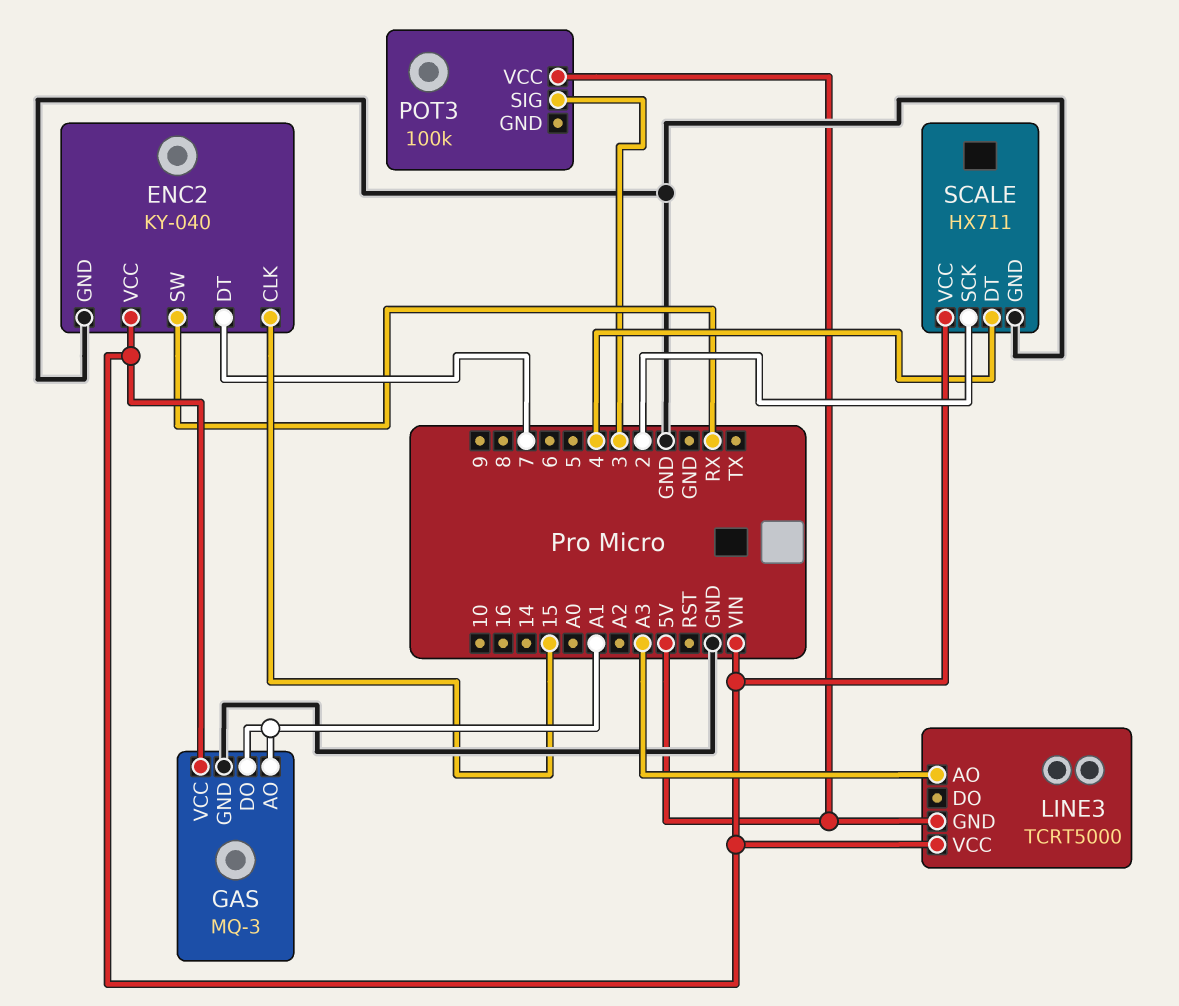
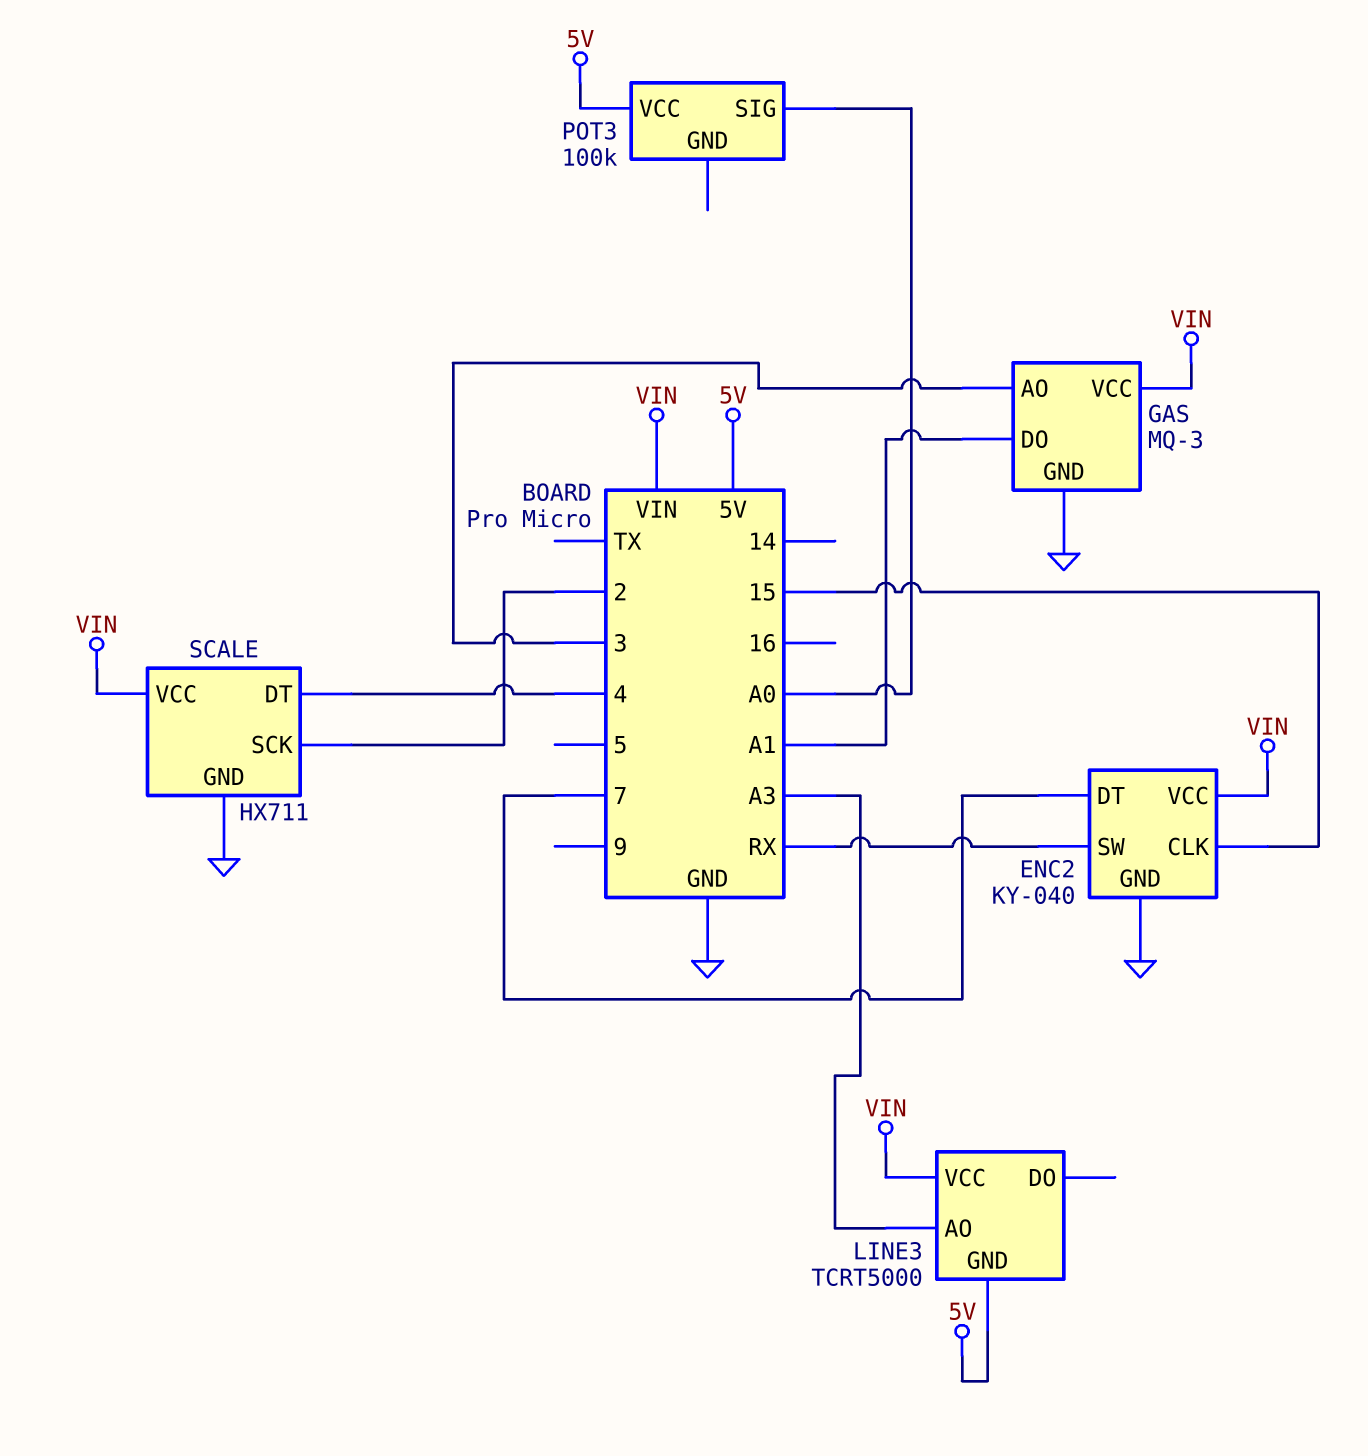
GAS pin AO: A1 -> 3
POT3 pin SIG: 3 -> A0

